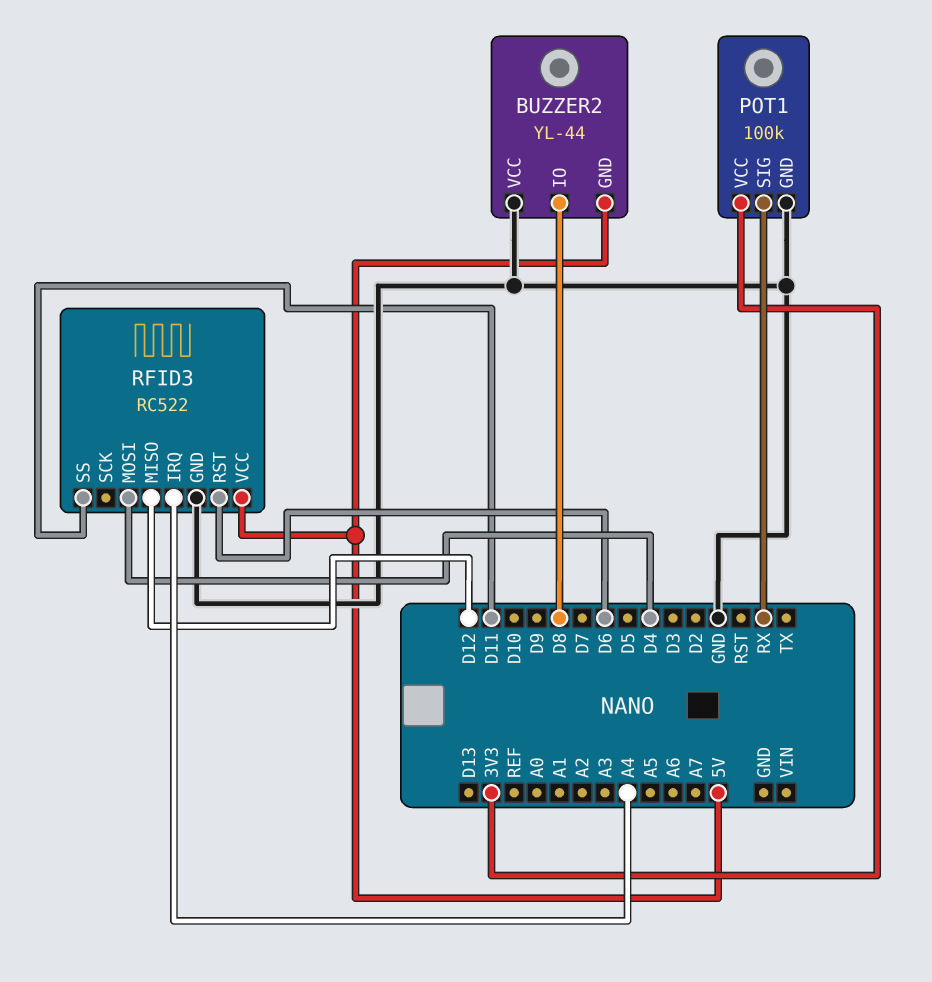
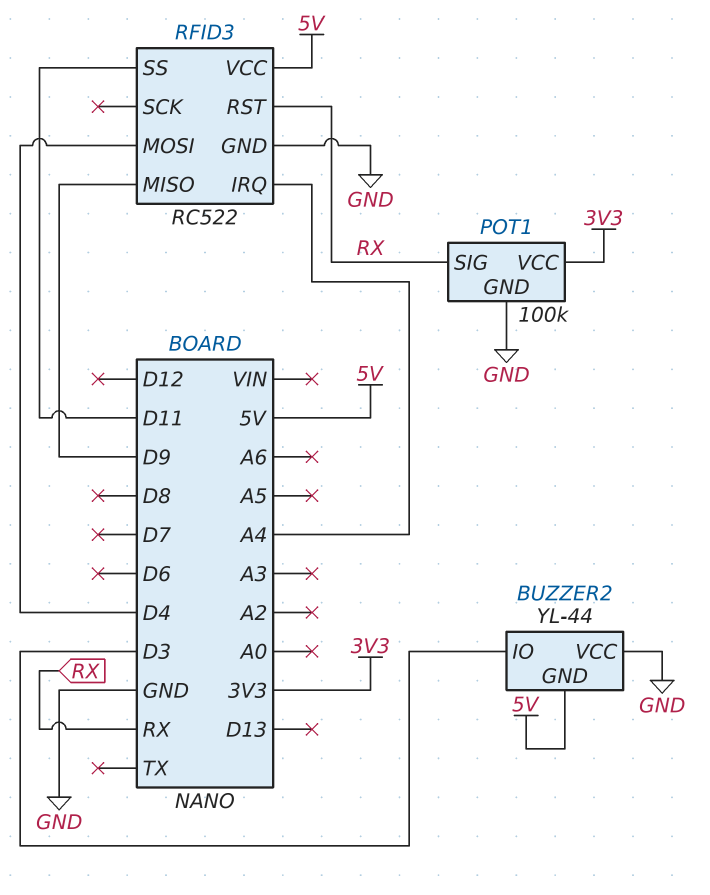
BUZZER2 pin IO: D8 -> D3
RFID3 pin MISO: D12 -> D9
RFID3 pin RST: D6 -> RX

